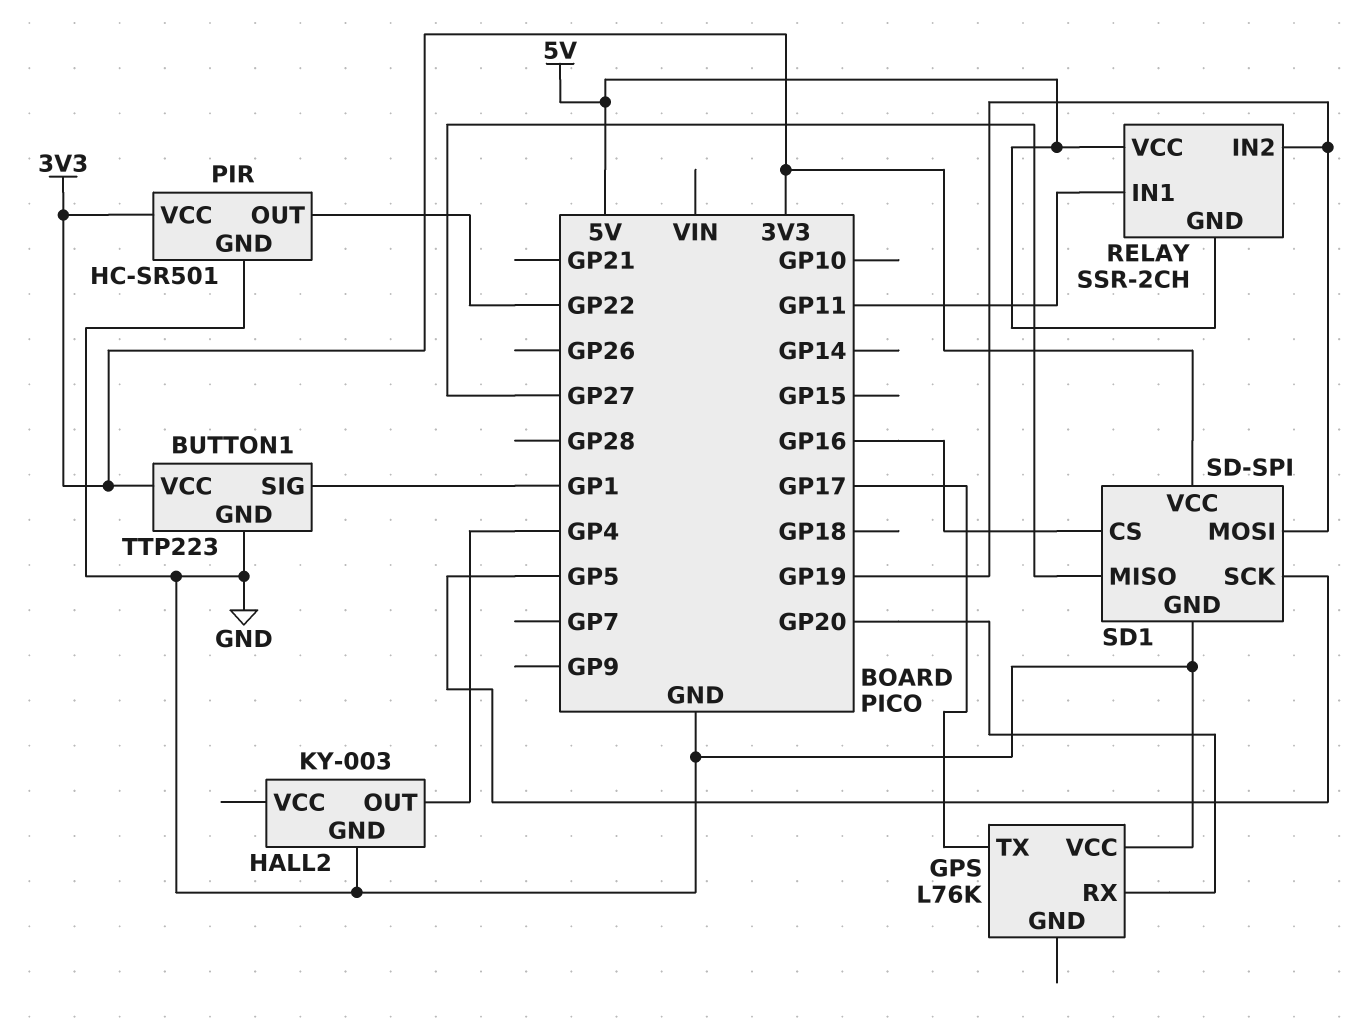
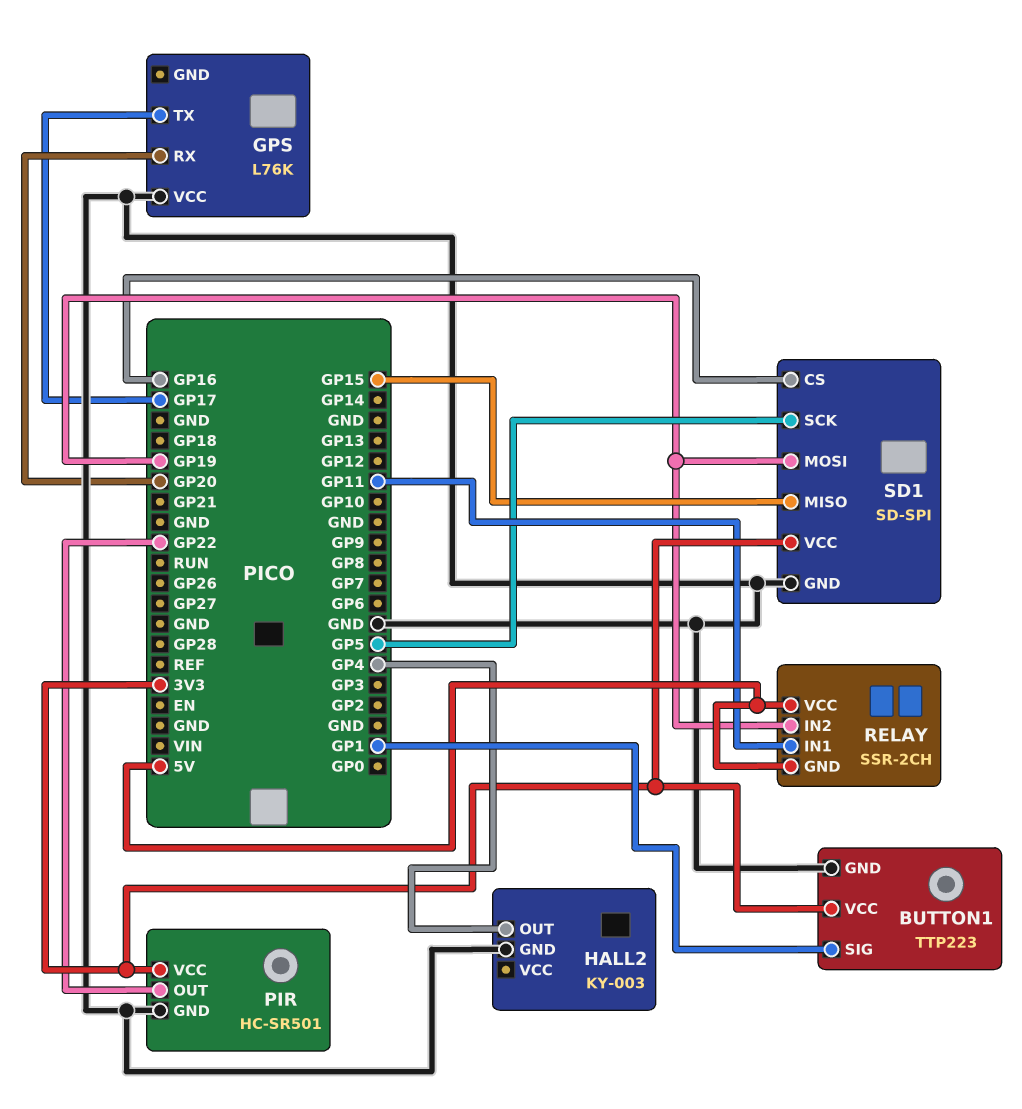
SD1 pin MISO: GP27 -> GP15

